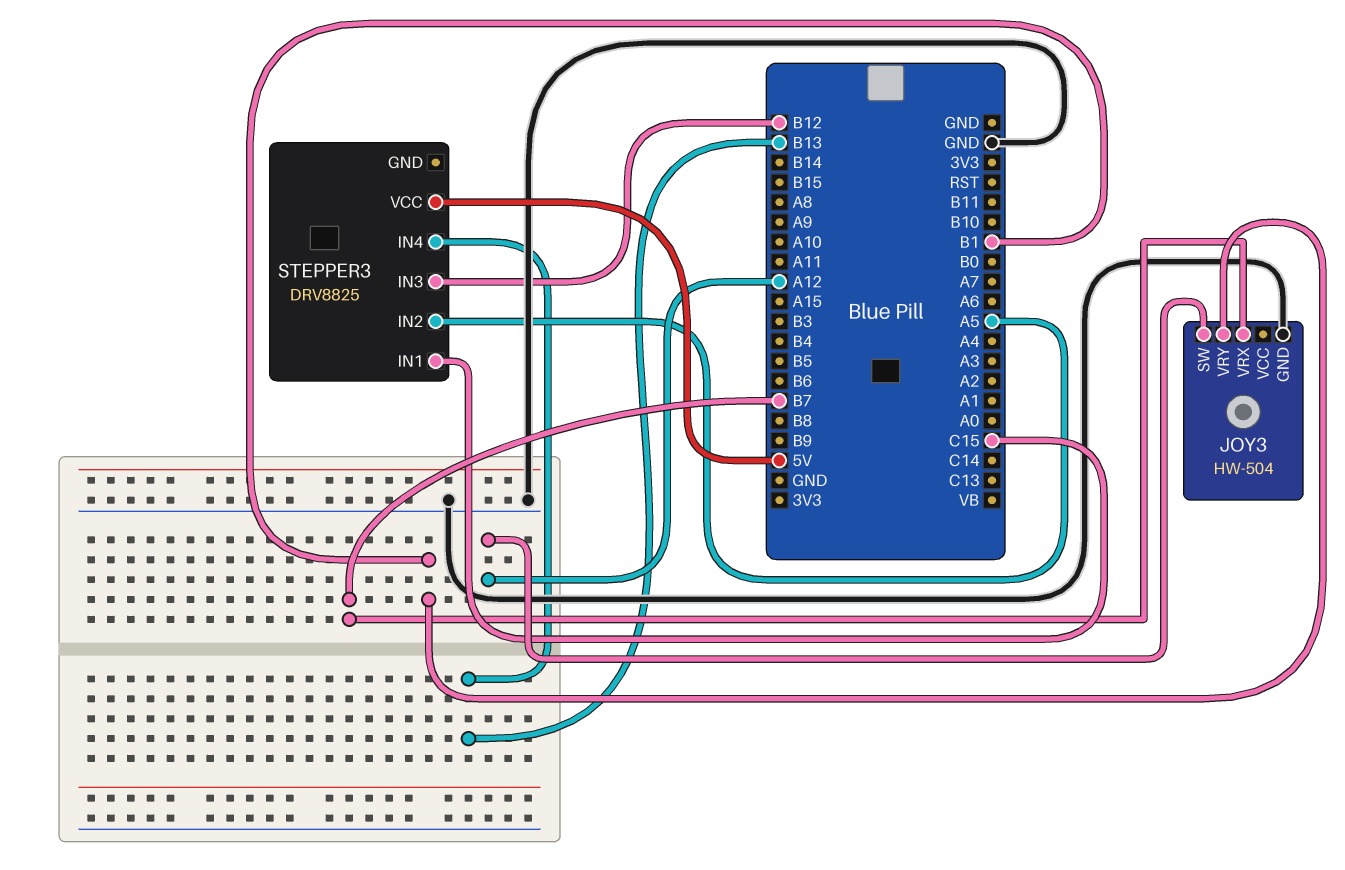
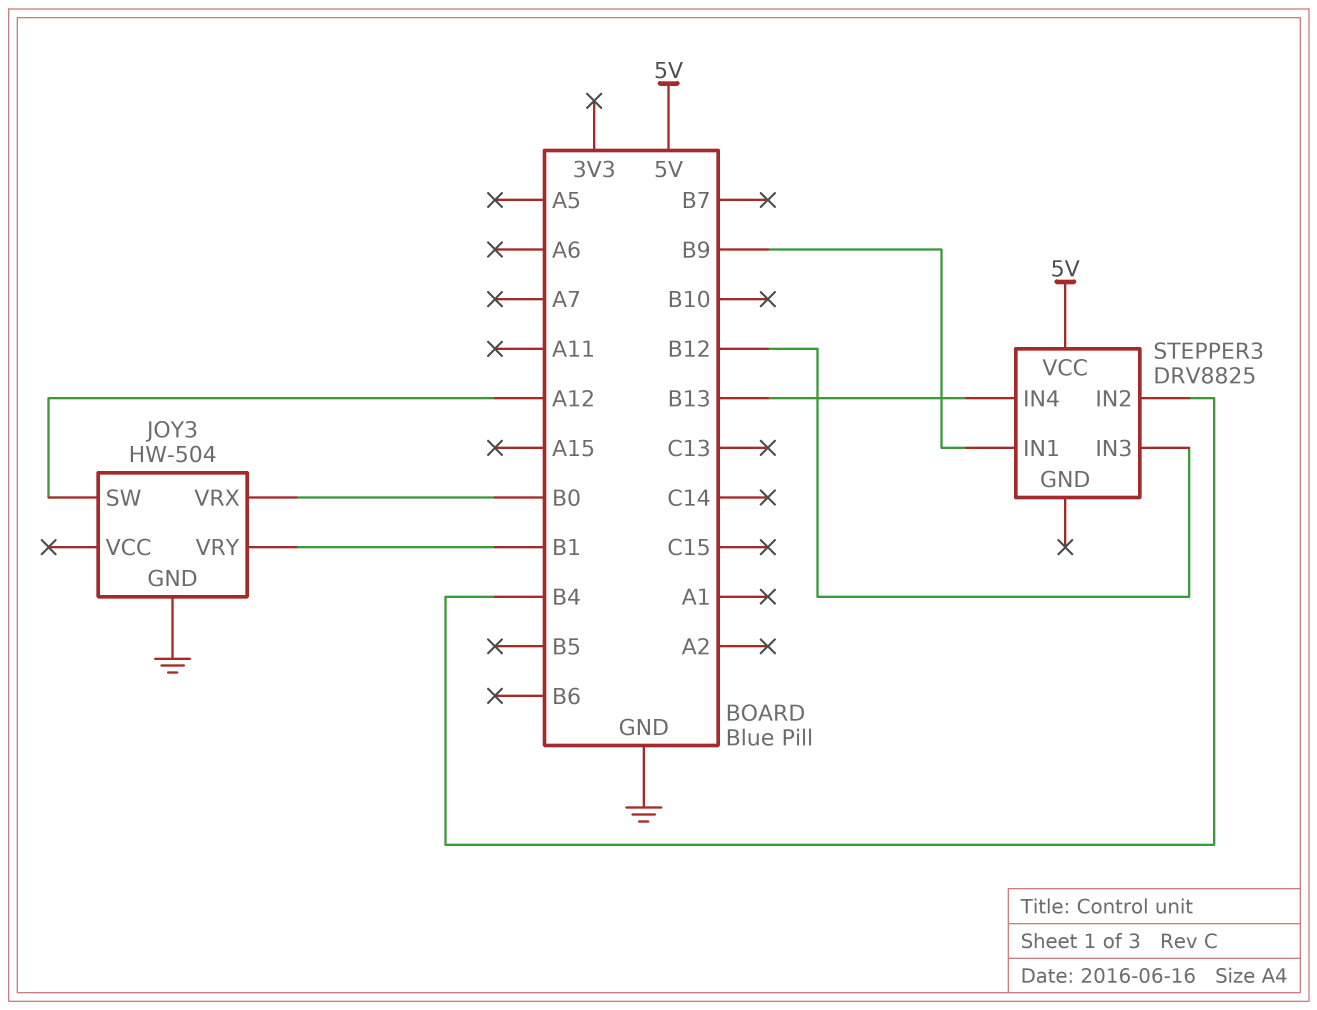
JOY3 pin VRX: B7 -> B0
STEPPER3 pin IN1: C15 -> B9
STEPPER3 pin IN2: A5 -> B4

